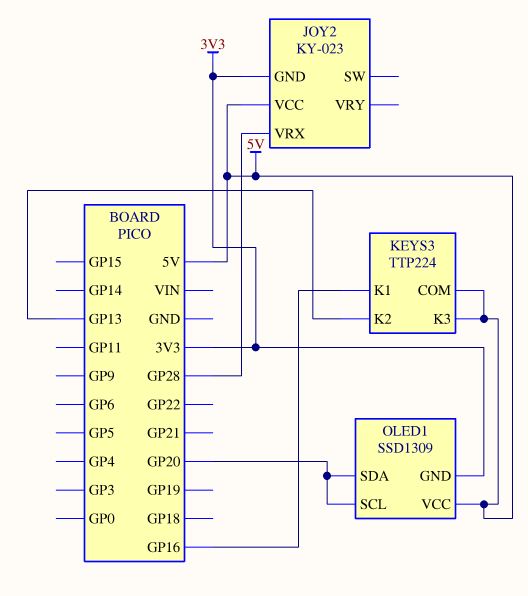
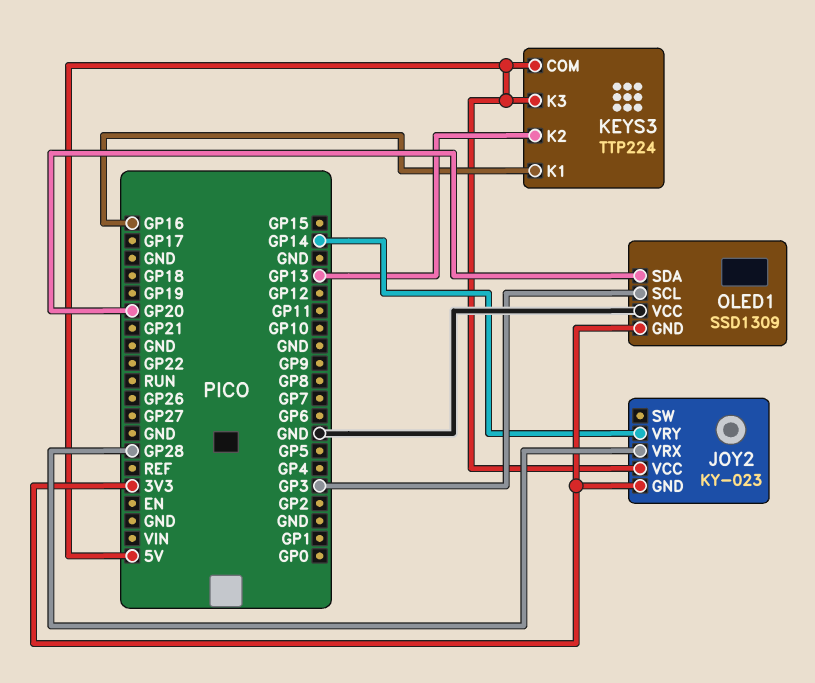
JOY2 pin VRY: none -> GP14
OLED1 pin SCL: GP20 -> GP3
OLED1 pin VCC: 5V -> GND

